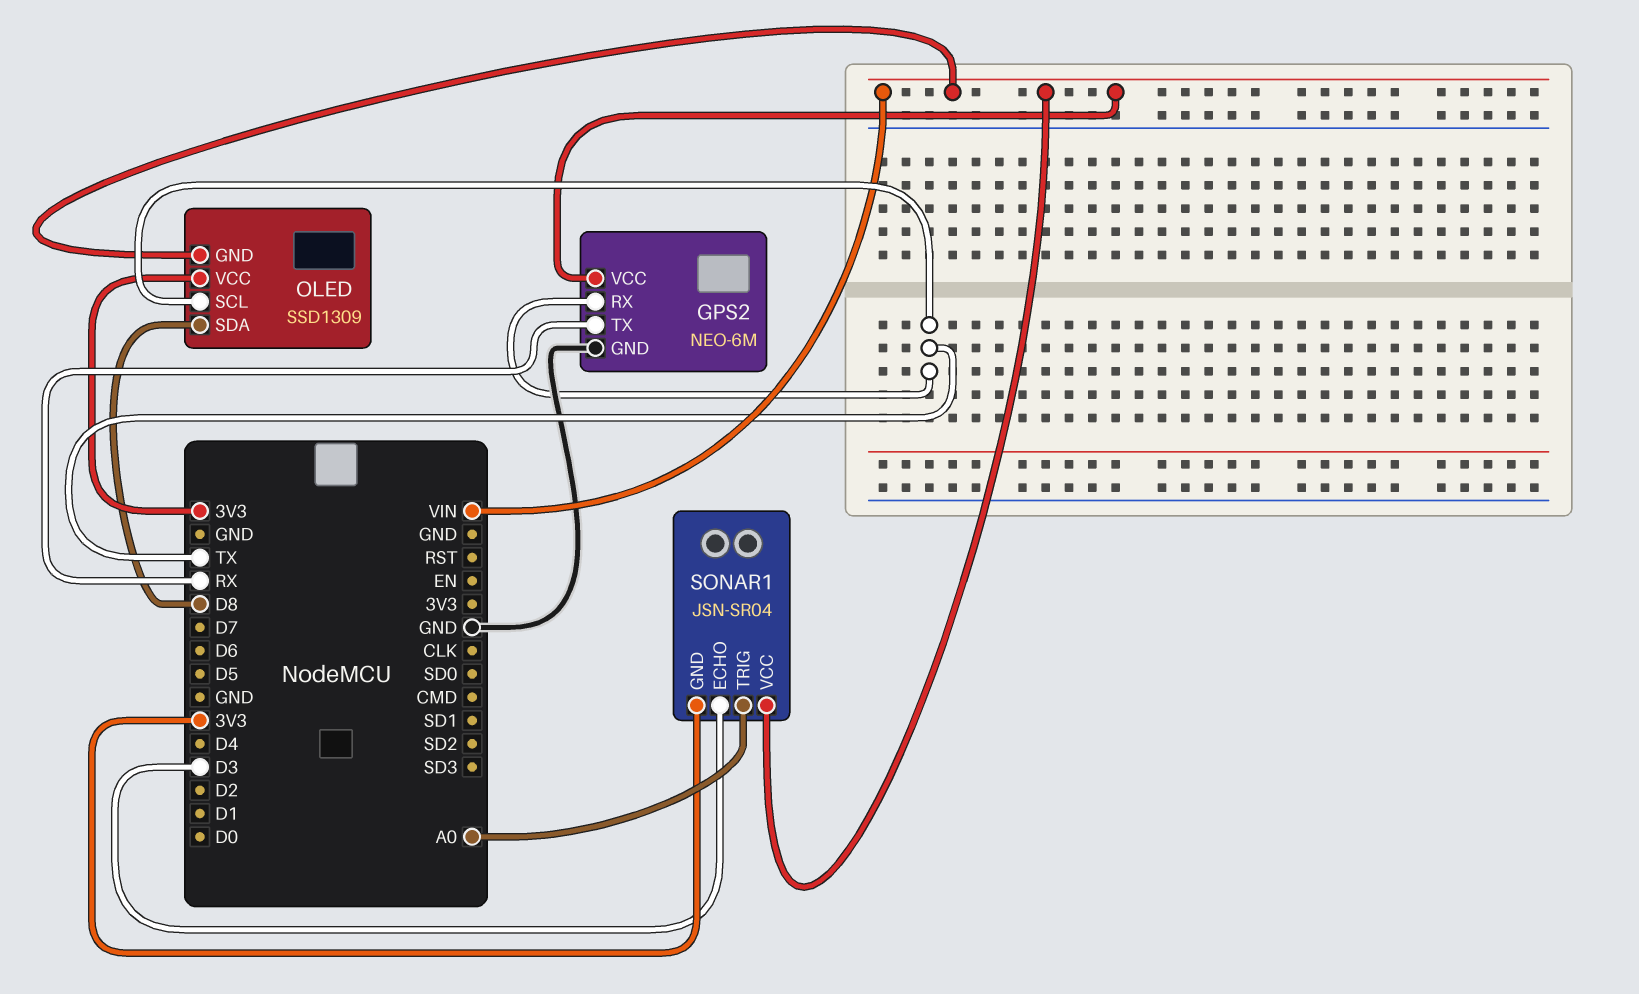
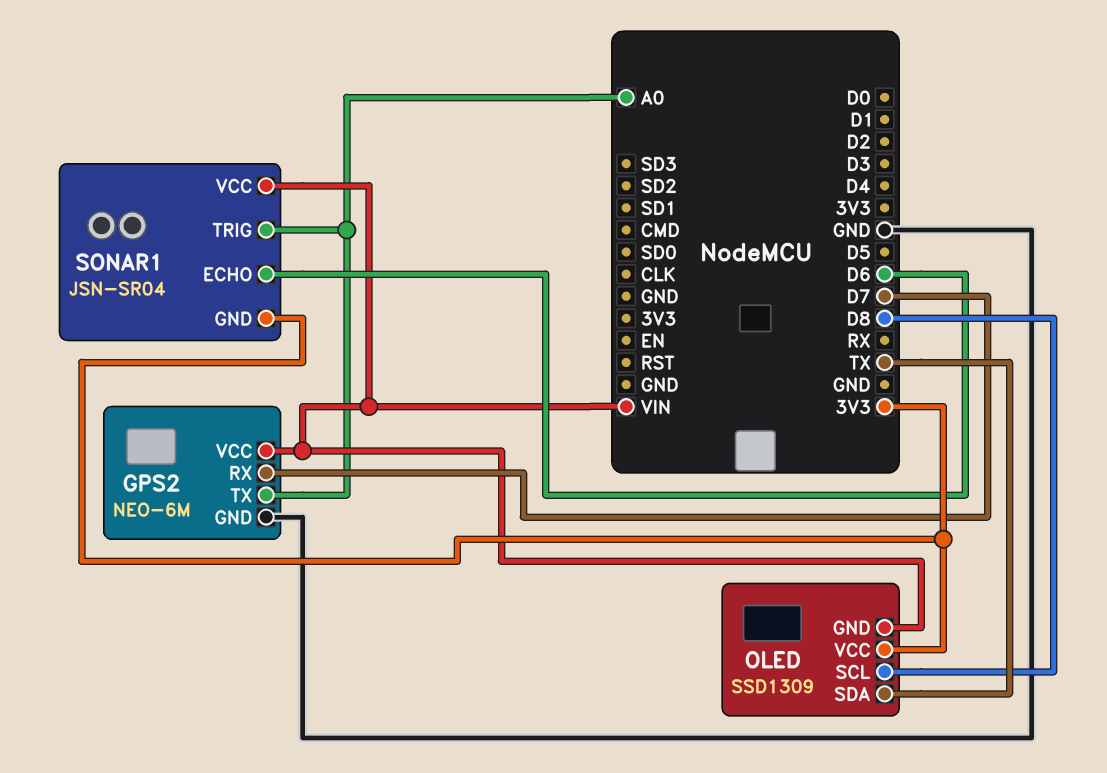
GPS2 pin RX: TX -> D7
GPS2 pin TX: RX -> A0
OLED pin SCL: TX -> D8
OLED pin SDA: D8 -> TX
SONAR1 pin ECHO: D3 -> D6

